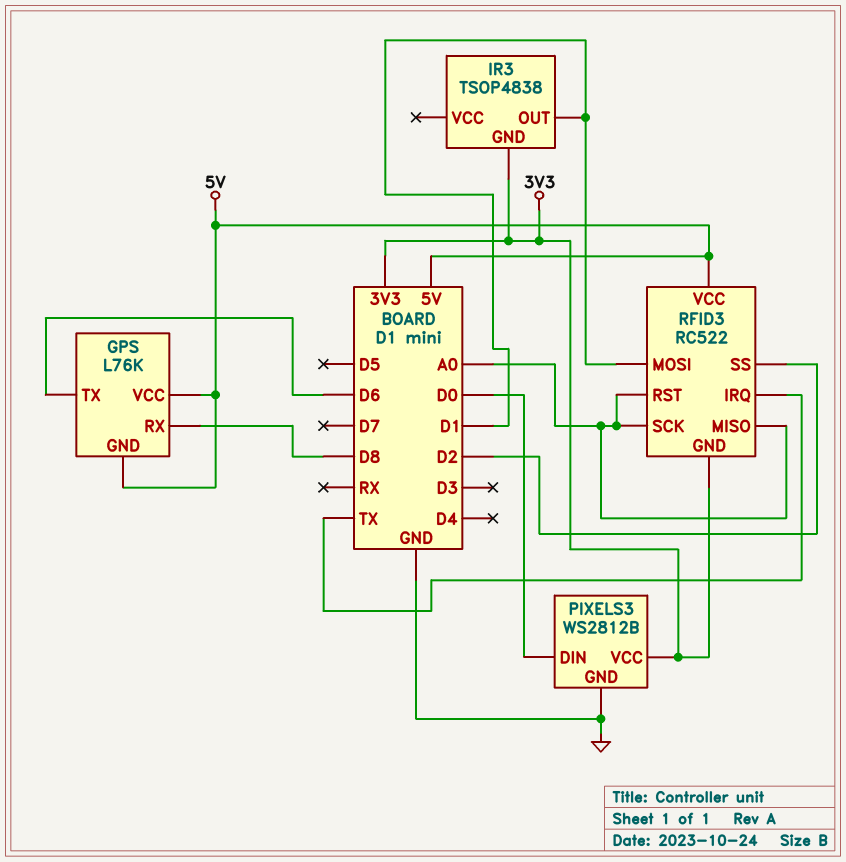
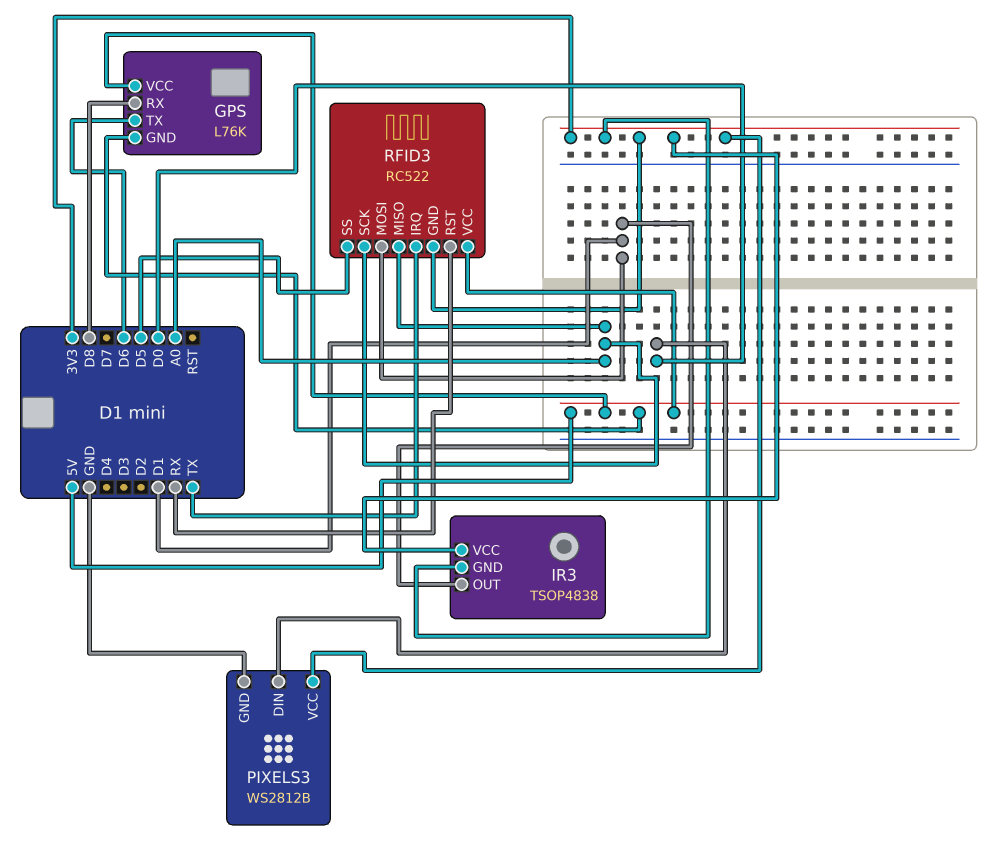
IR3 pin VCC: none -> 3V3
RFID3 pin RST: A0 -> RX
RFID3 pin SS: D2 -> D5

